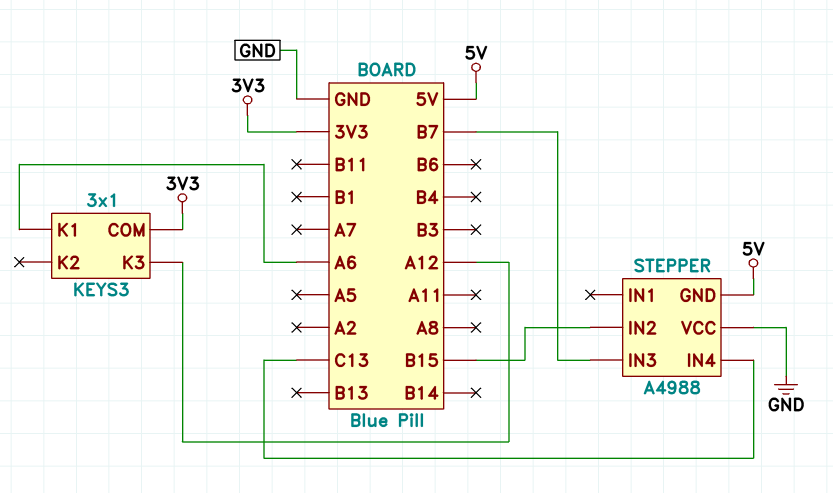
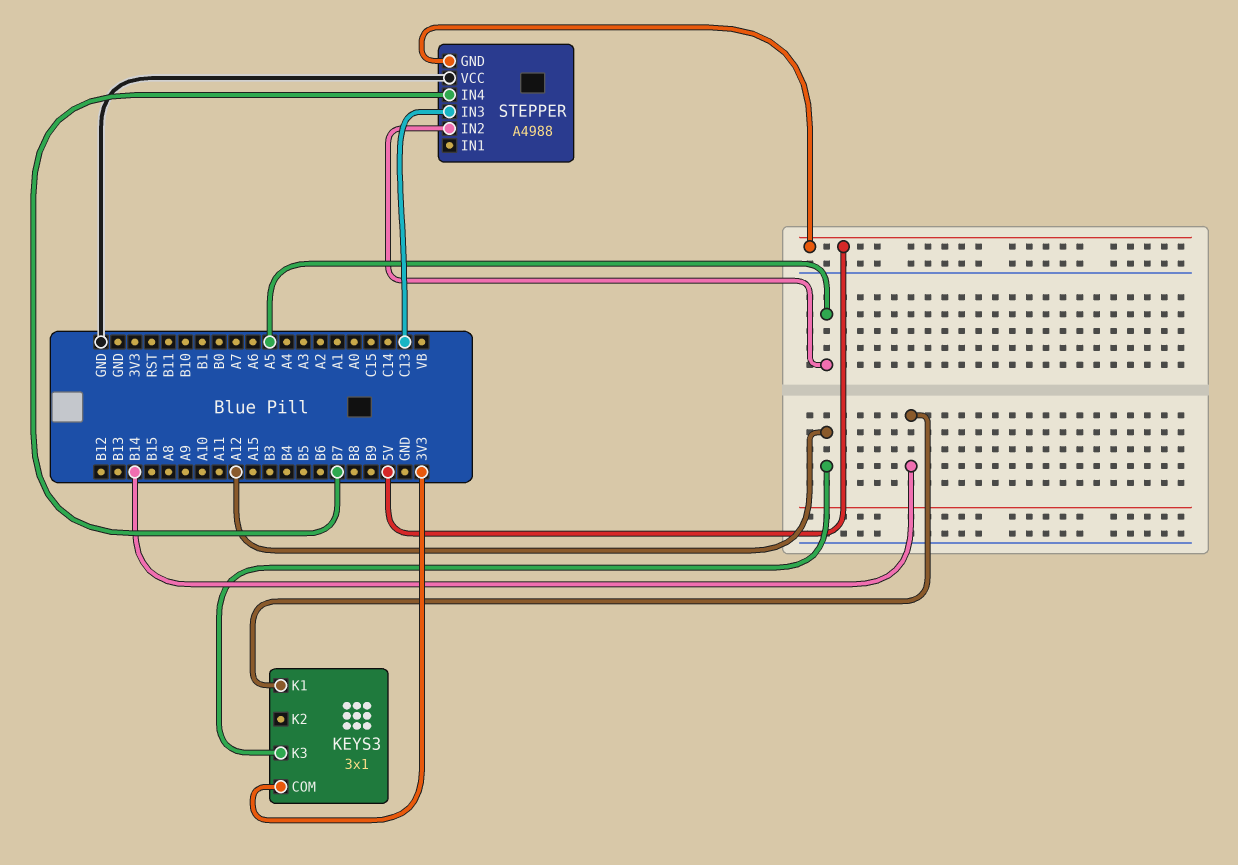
KEYS3 pin K1: A6 -> B14
STEPPER pin IN2: B15 -> A5
STEPPER pin IN3: B7 -> C13
STEPPER pin IN4: C13 -> B7

